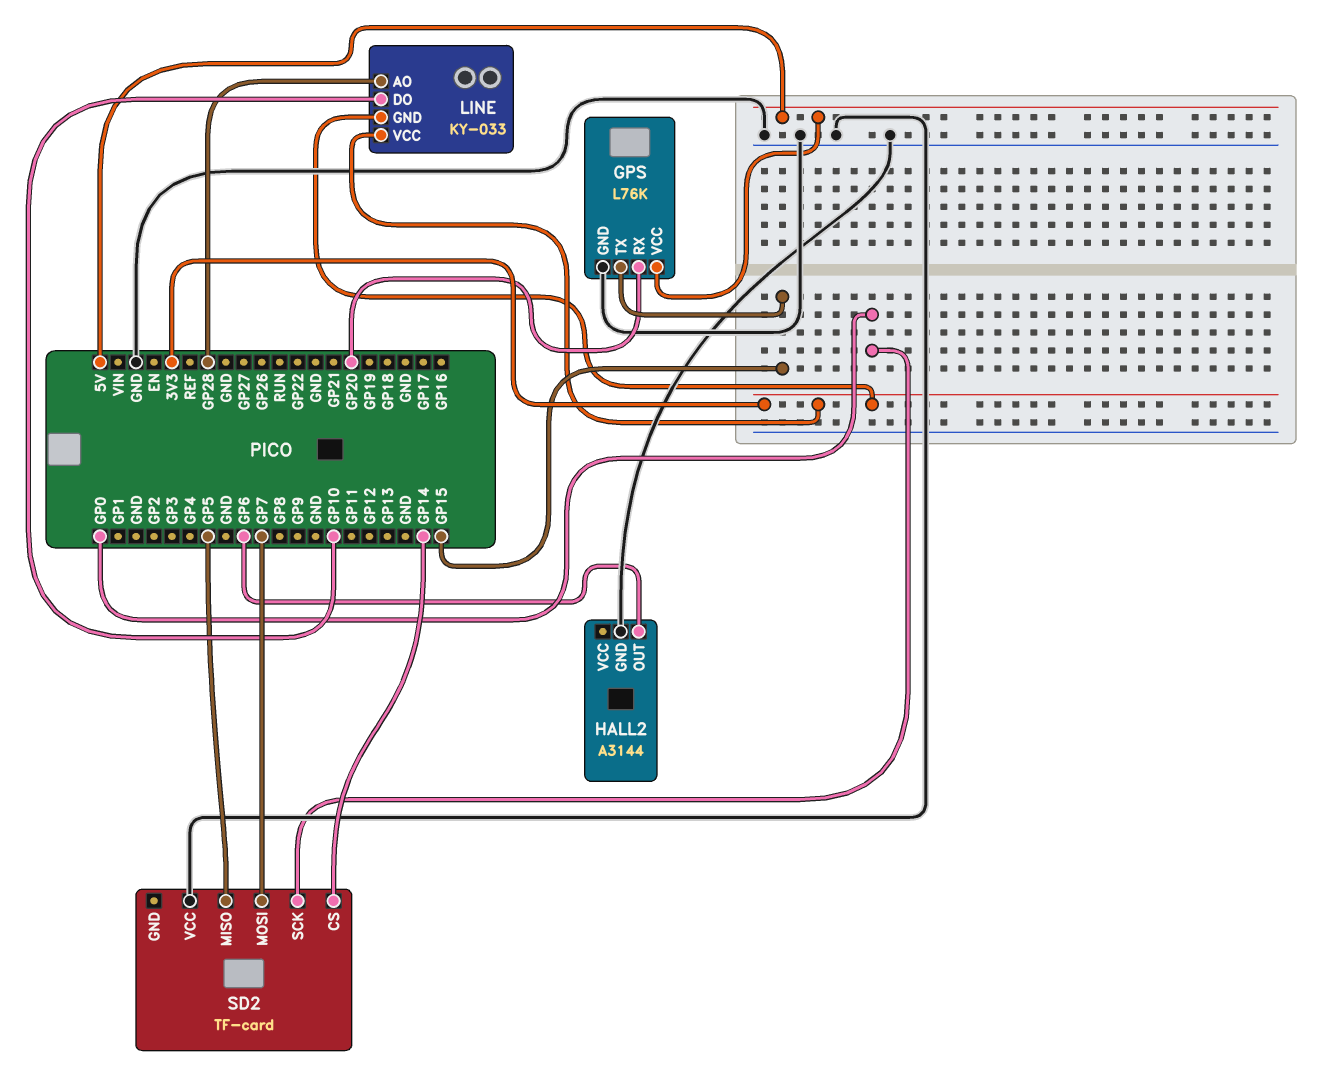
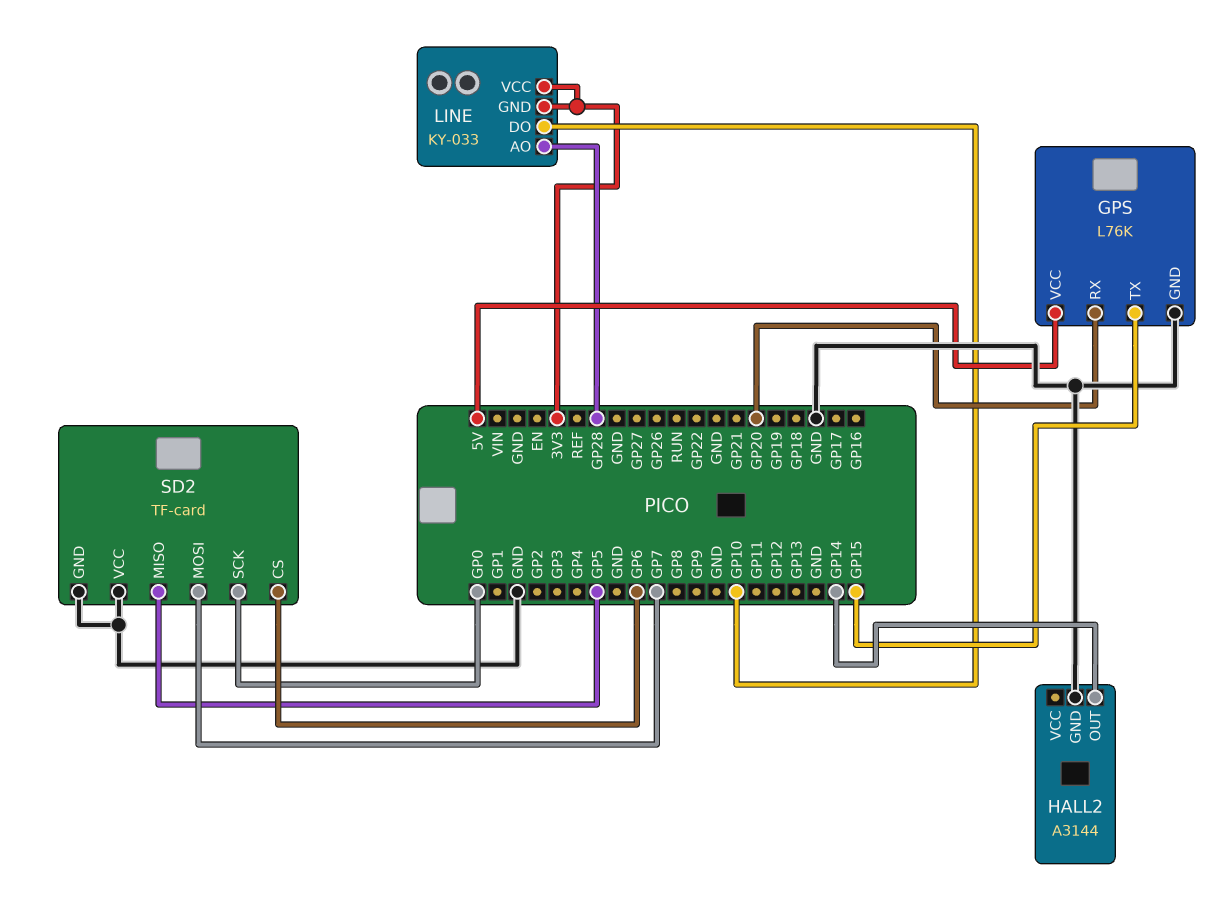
HALL2 pin OUT: GP6 -> GP14
SD2 pin CS: GP14 -> GP6
SD2 pin GND: none -> GND

